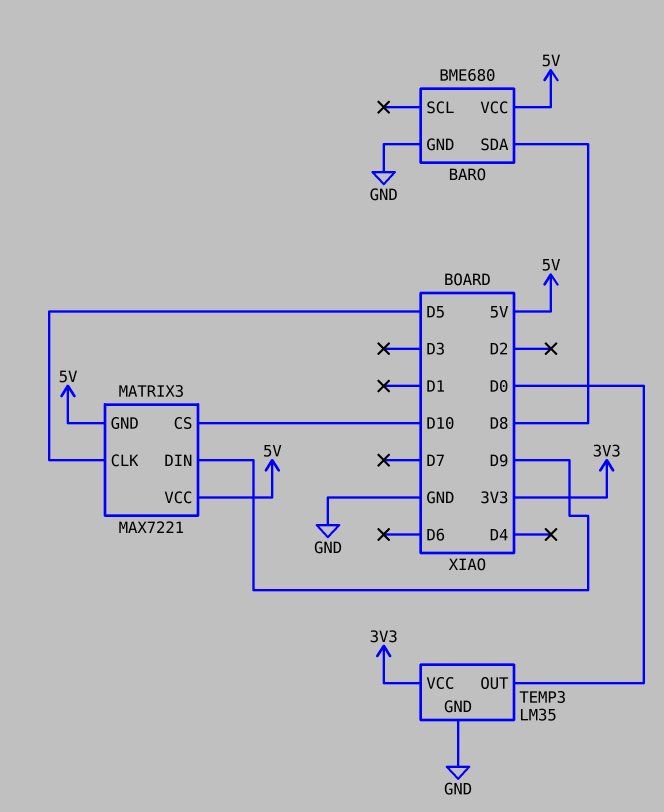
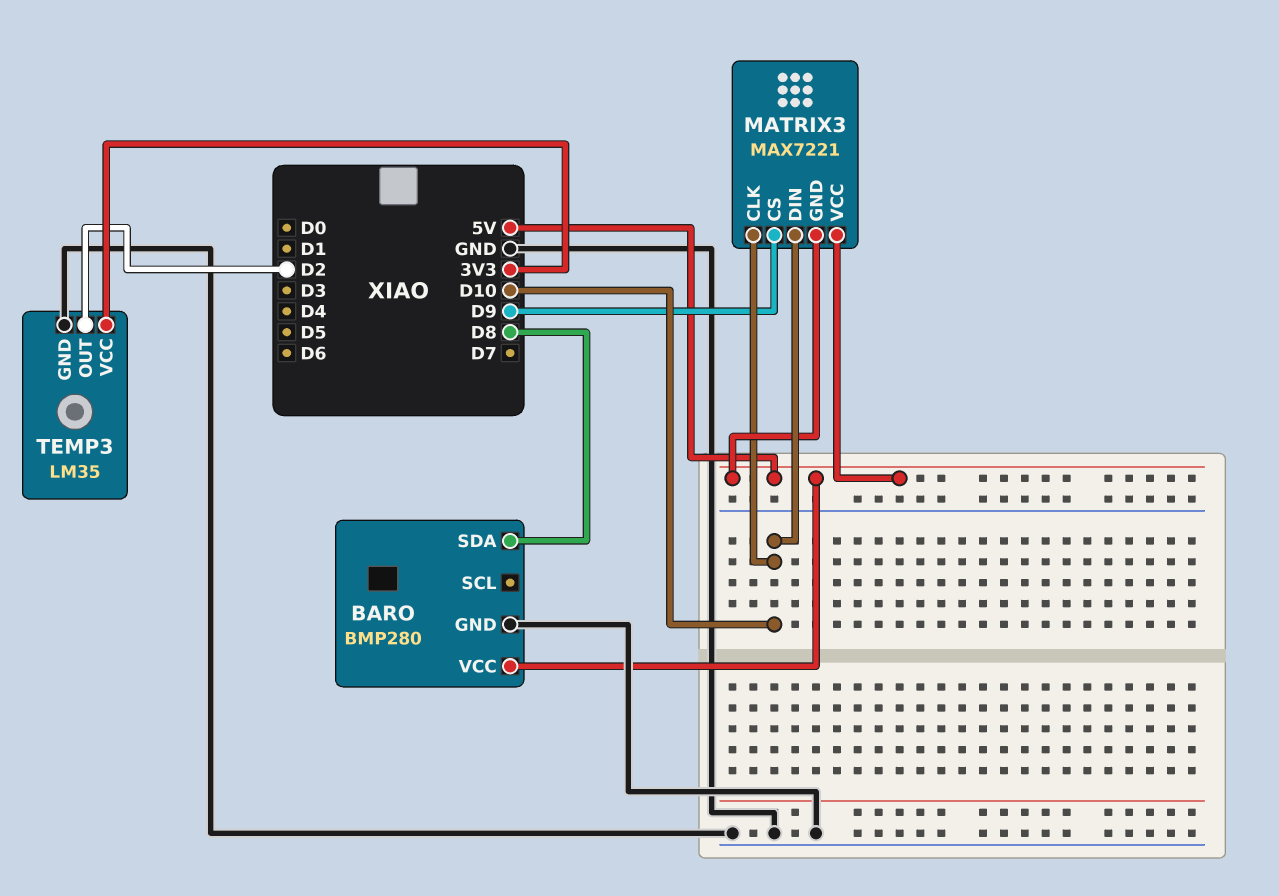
BARO: BME680 -> BMP280
MATRIX3 pin CLK: D5 -> D10
MATRIX3 pin CS: D10 -> D9
MATRIX3 pin DIN: D9 -> D10
TEMP3 pin OUT: D0 -> D2

